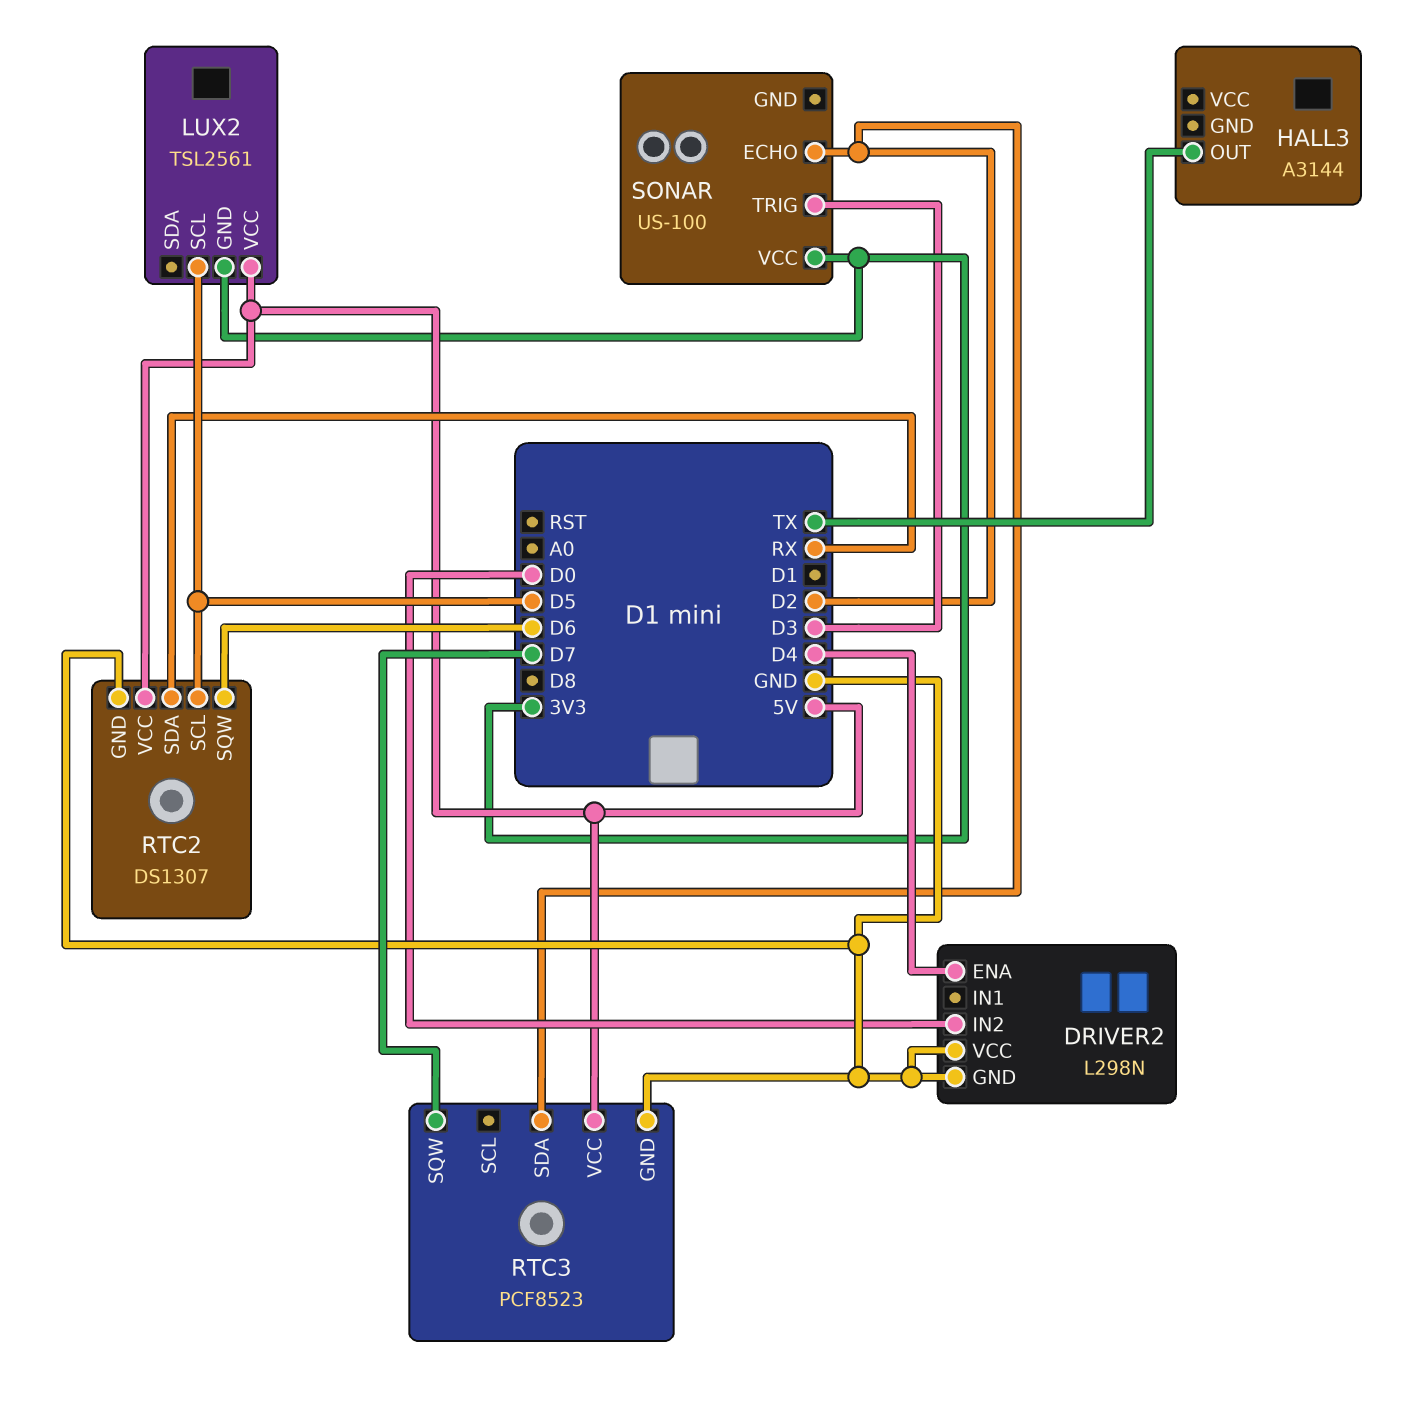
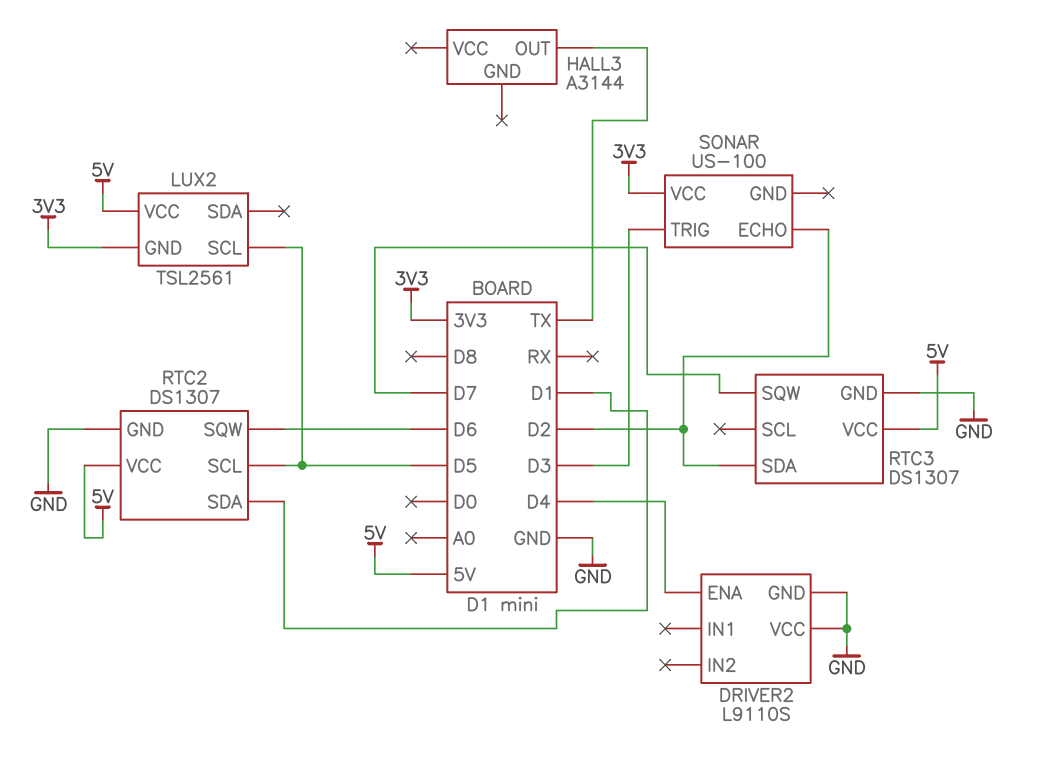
DRIVER2: L298N -> L9110S
DRIVER2 pin IN2: D0 -> none
RTC2 pin SDA: RX -> D1
RTC3: PCF8523 -> DS1307

